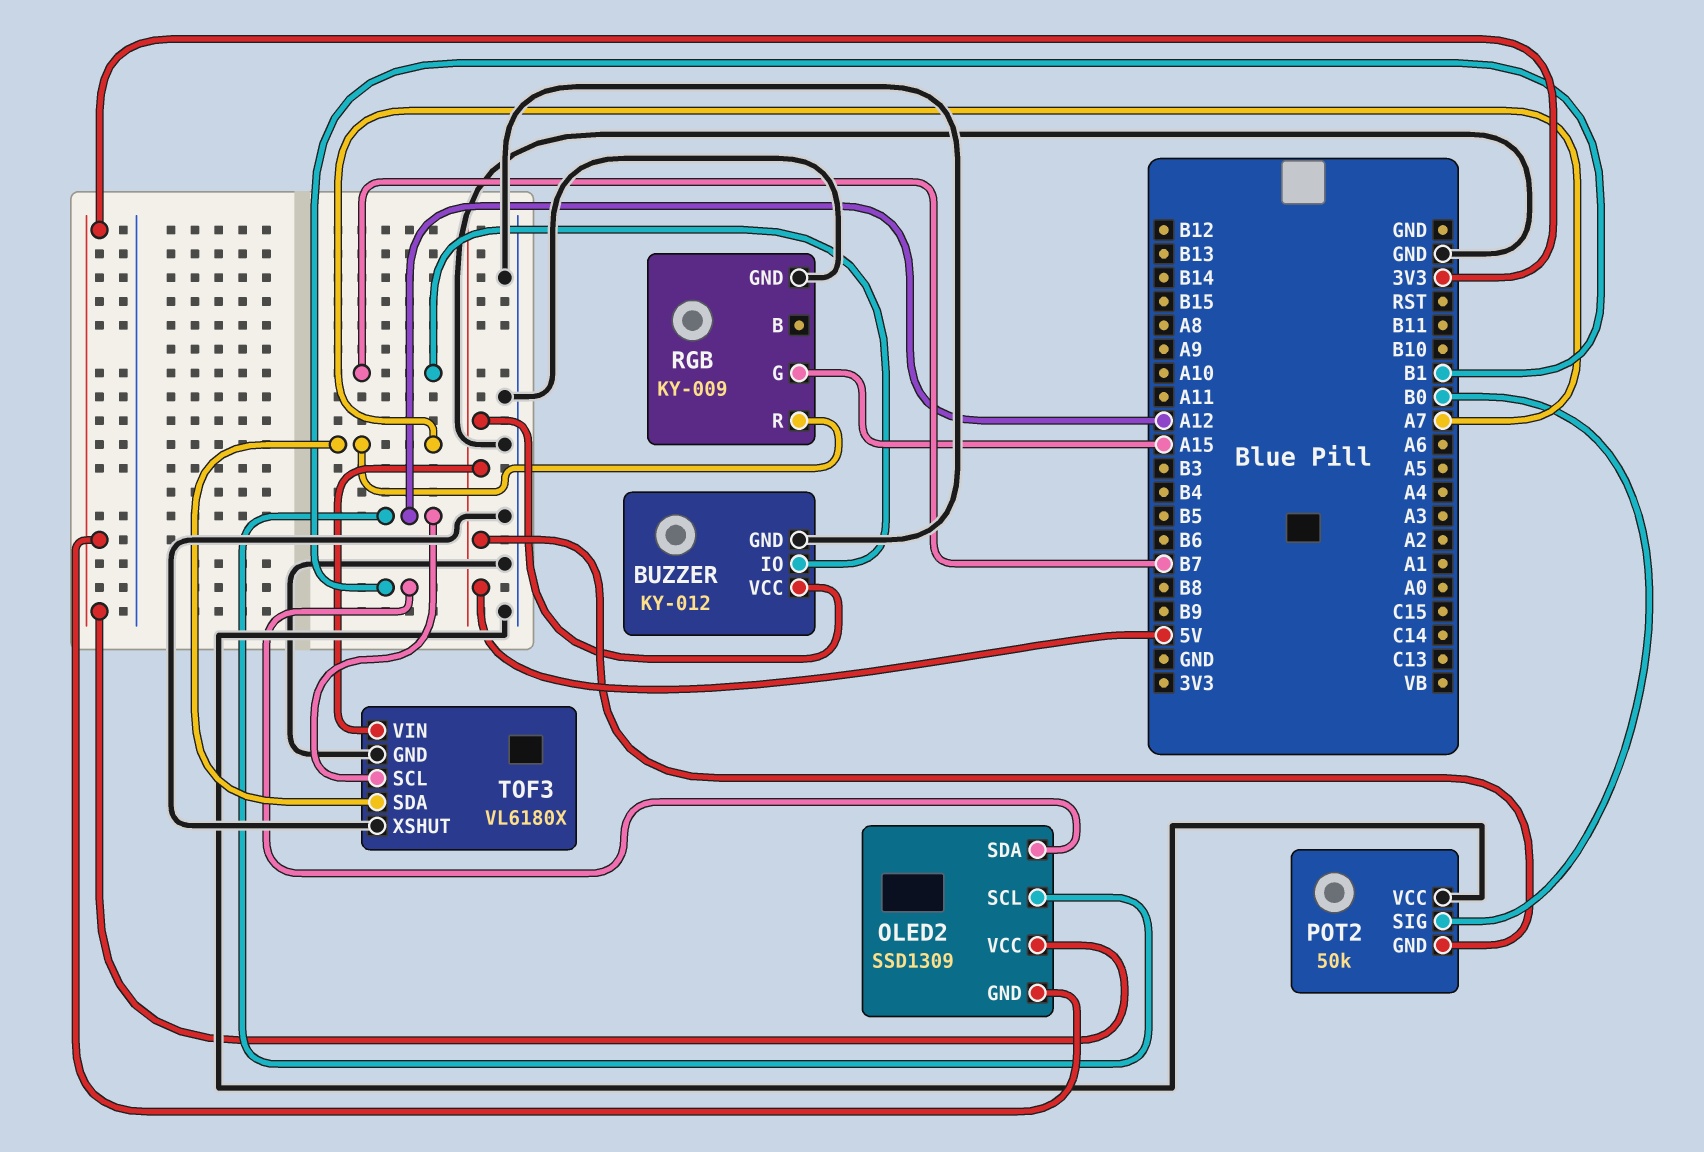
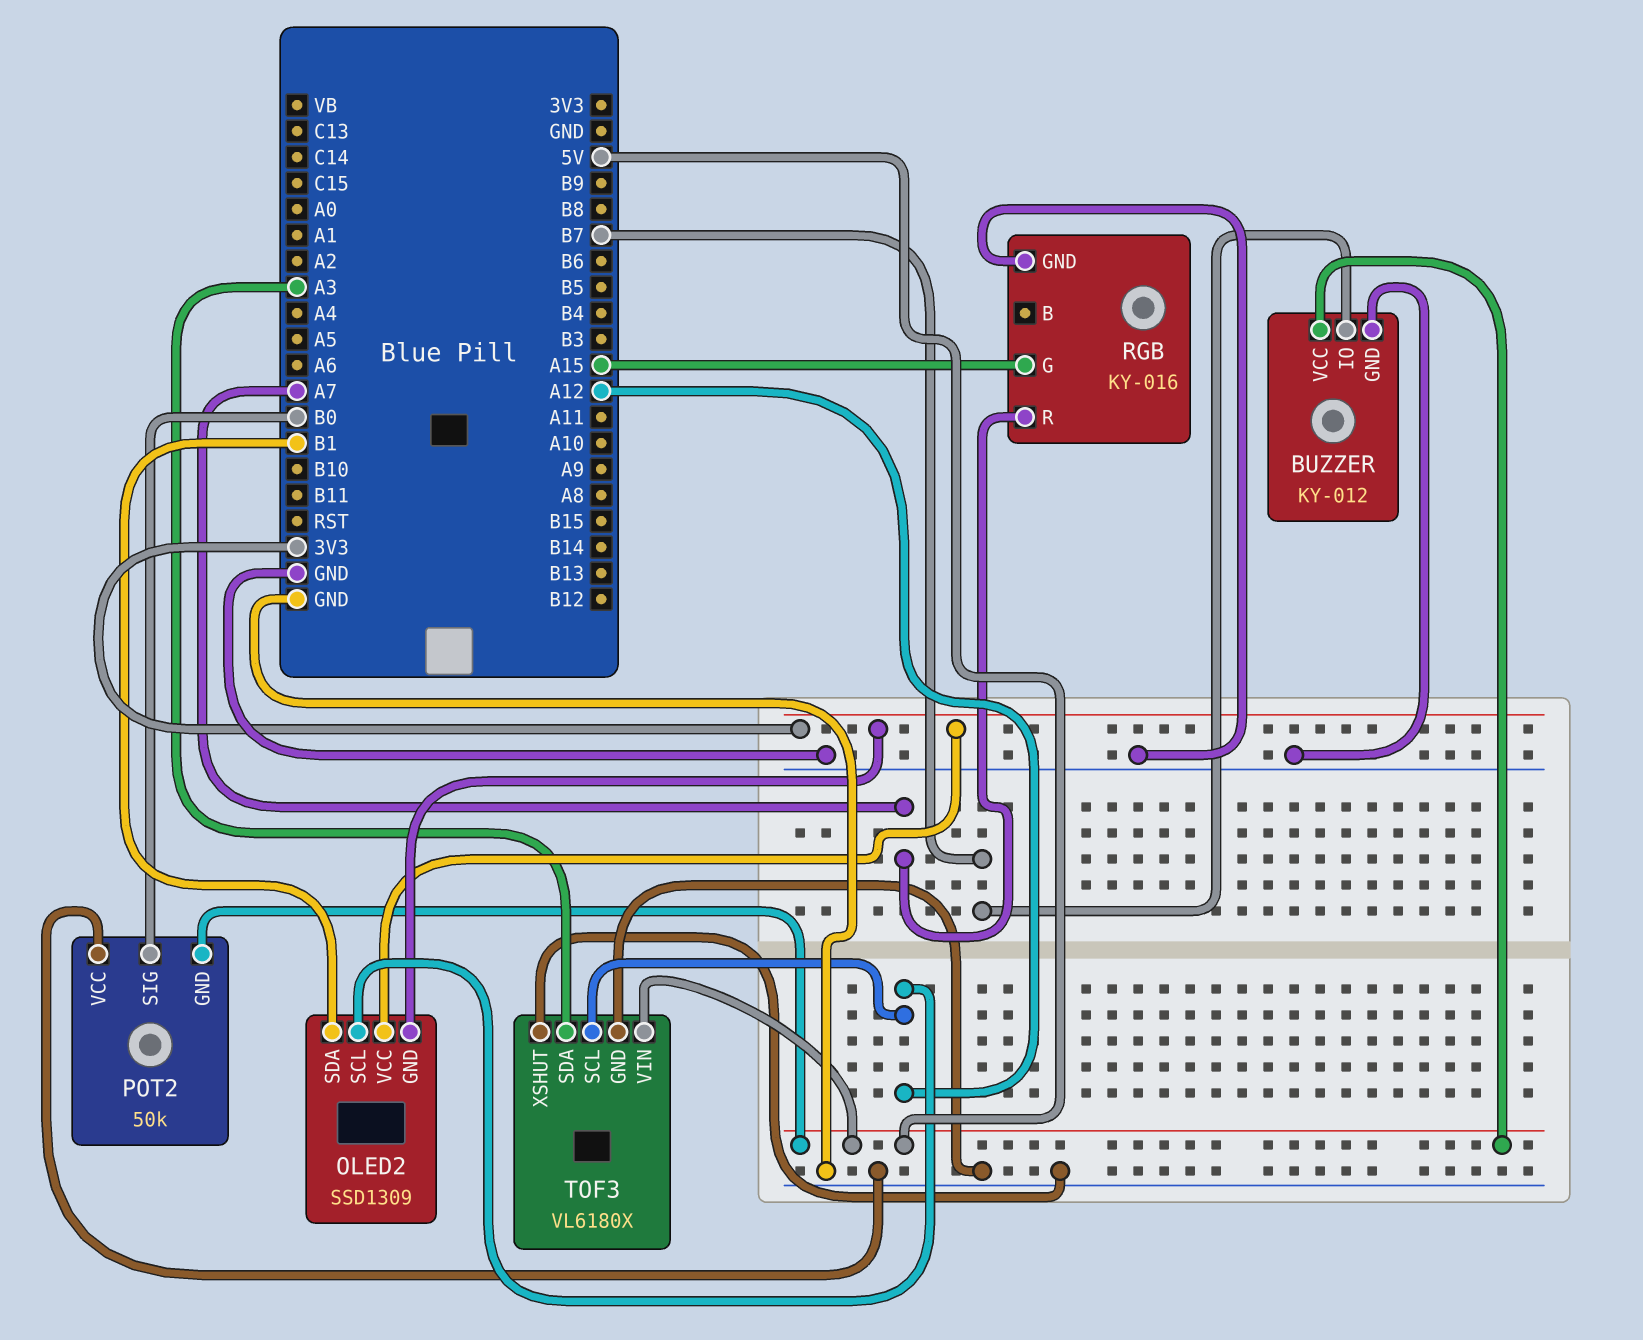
RGB: KY-009 -> KY-016
TOF3 pin SDA: A7 -> A3

